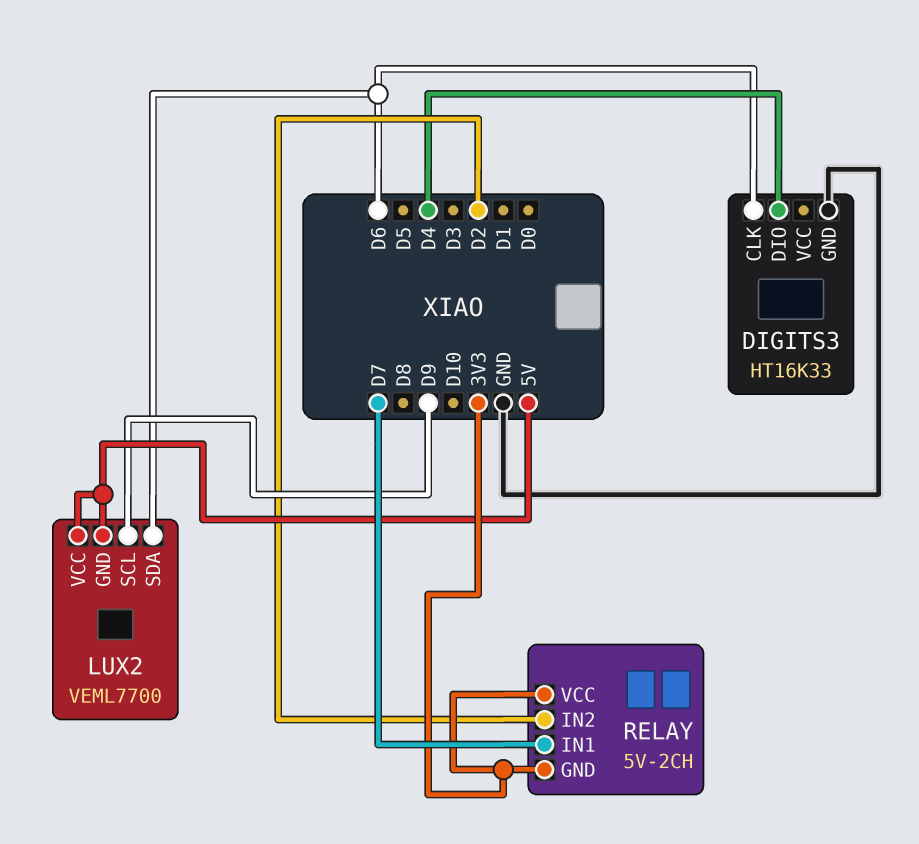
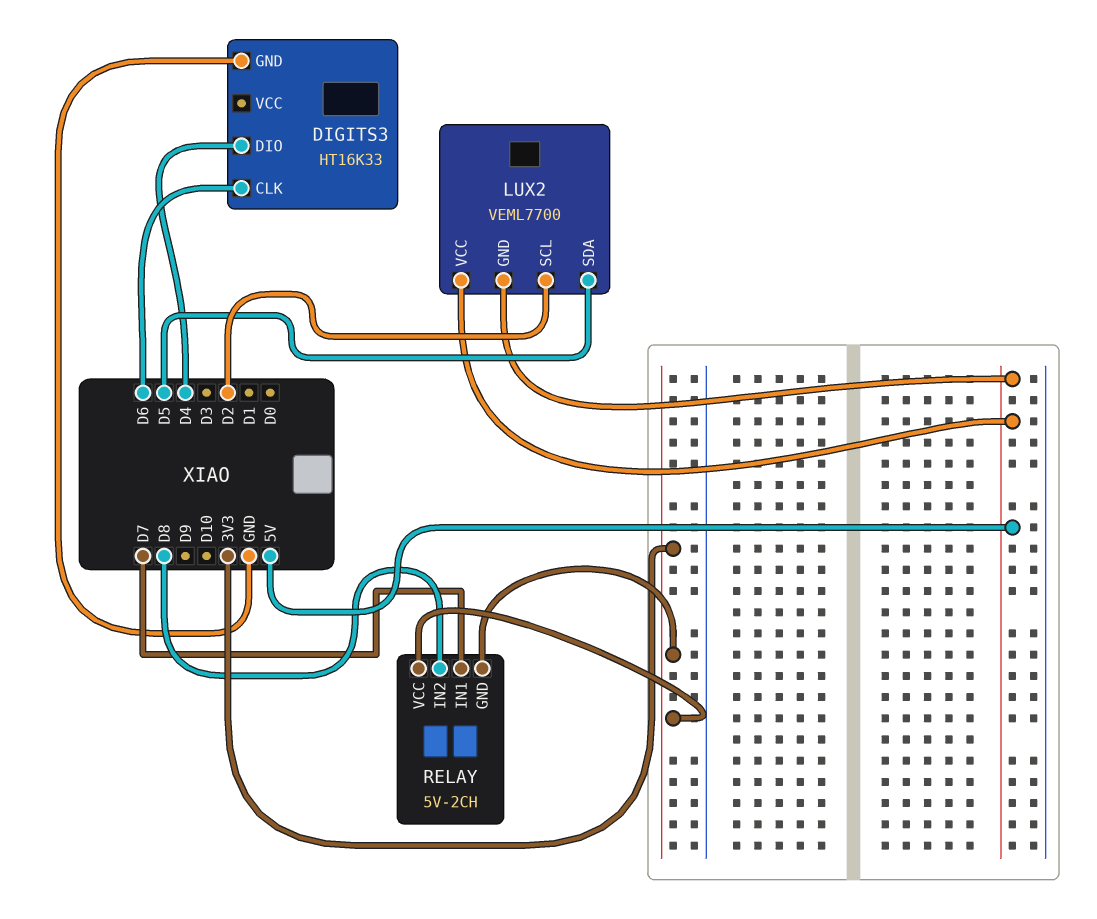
LUX2 pin SCL: D9 -> D2
LUX2 pin SDA: D6 -> D5
RELAY pin IN2: D2 -> D8

